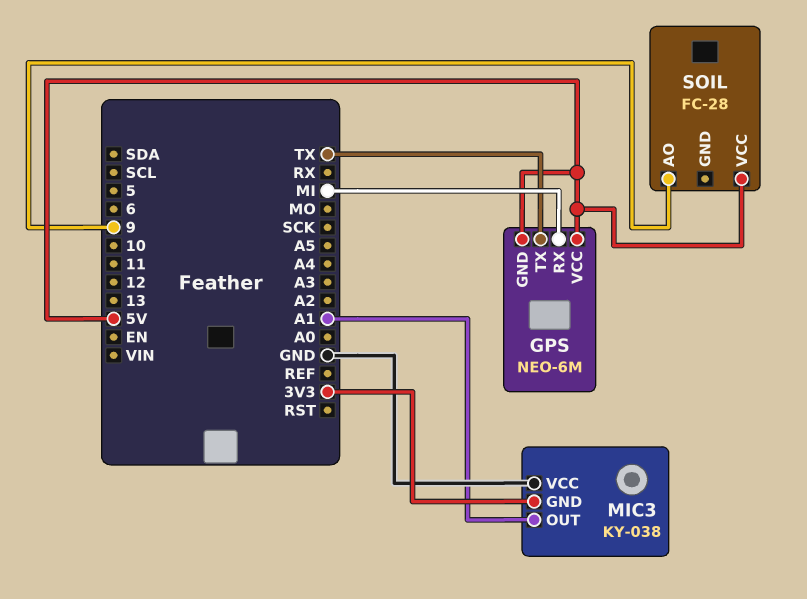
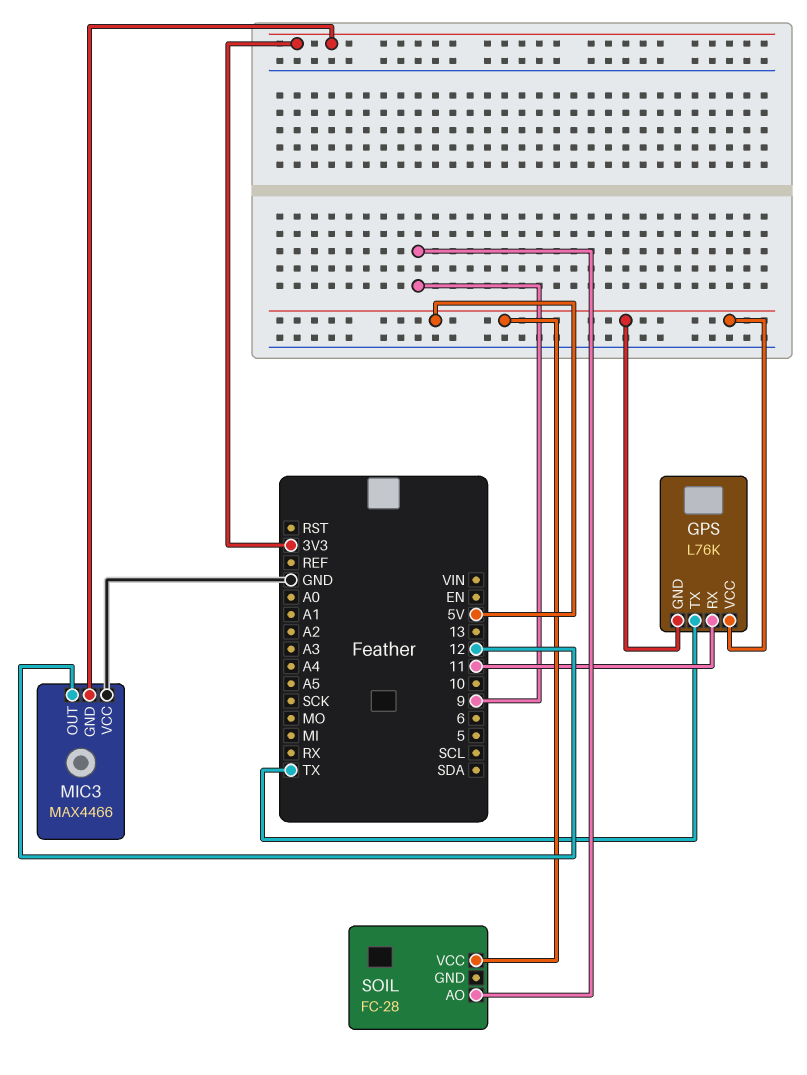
GPS: NEO-6M -> L76K
GPS pin RX: MI -> 11
MIC3: KY-038 -> MAX4466
MIC3 pin OUT: A1 -> 12

